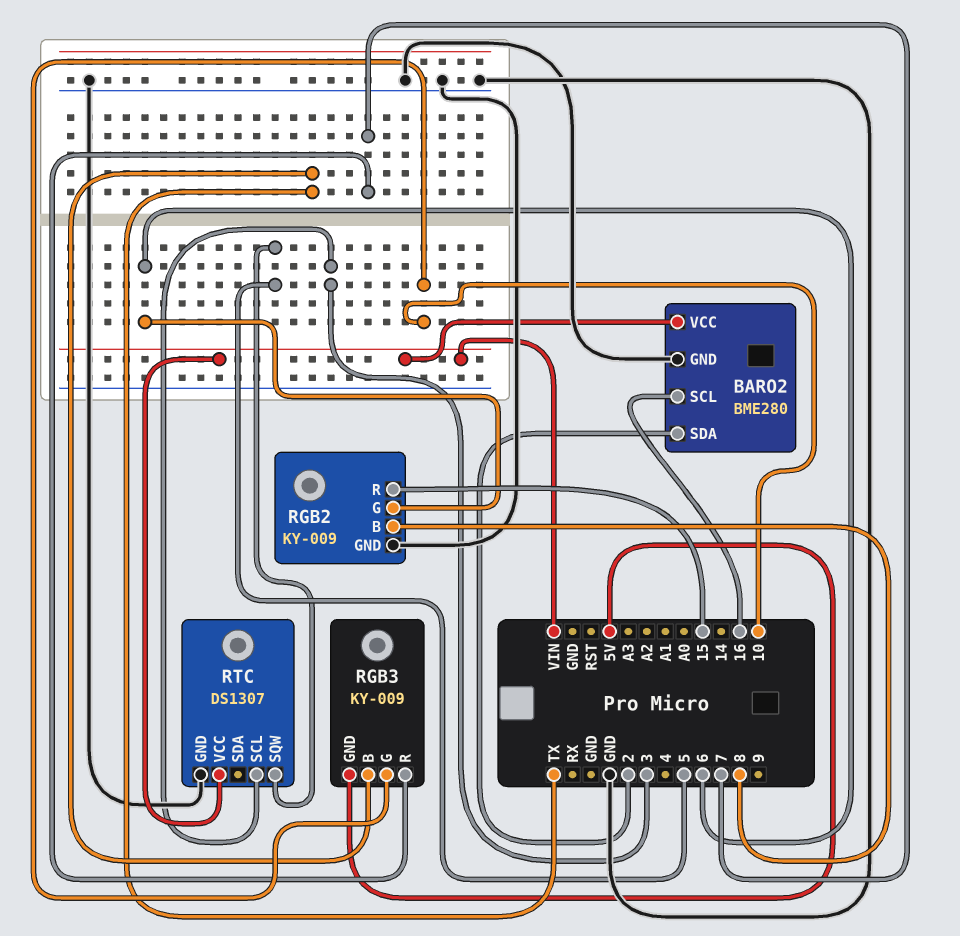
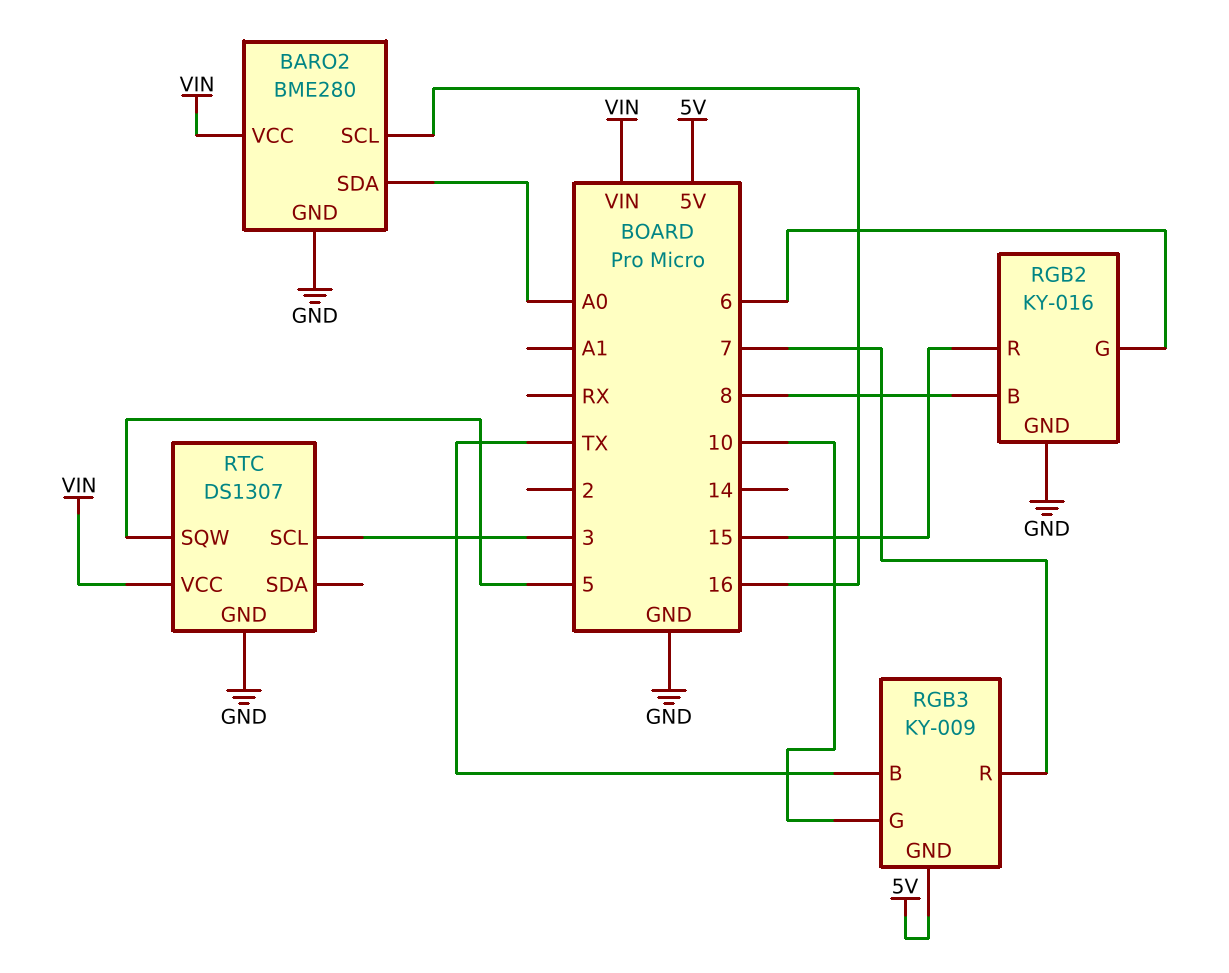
BARO2 pin SDA: 2 -> A0
RGB2: KY-009 -> KY-016

